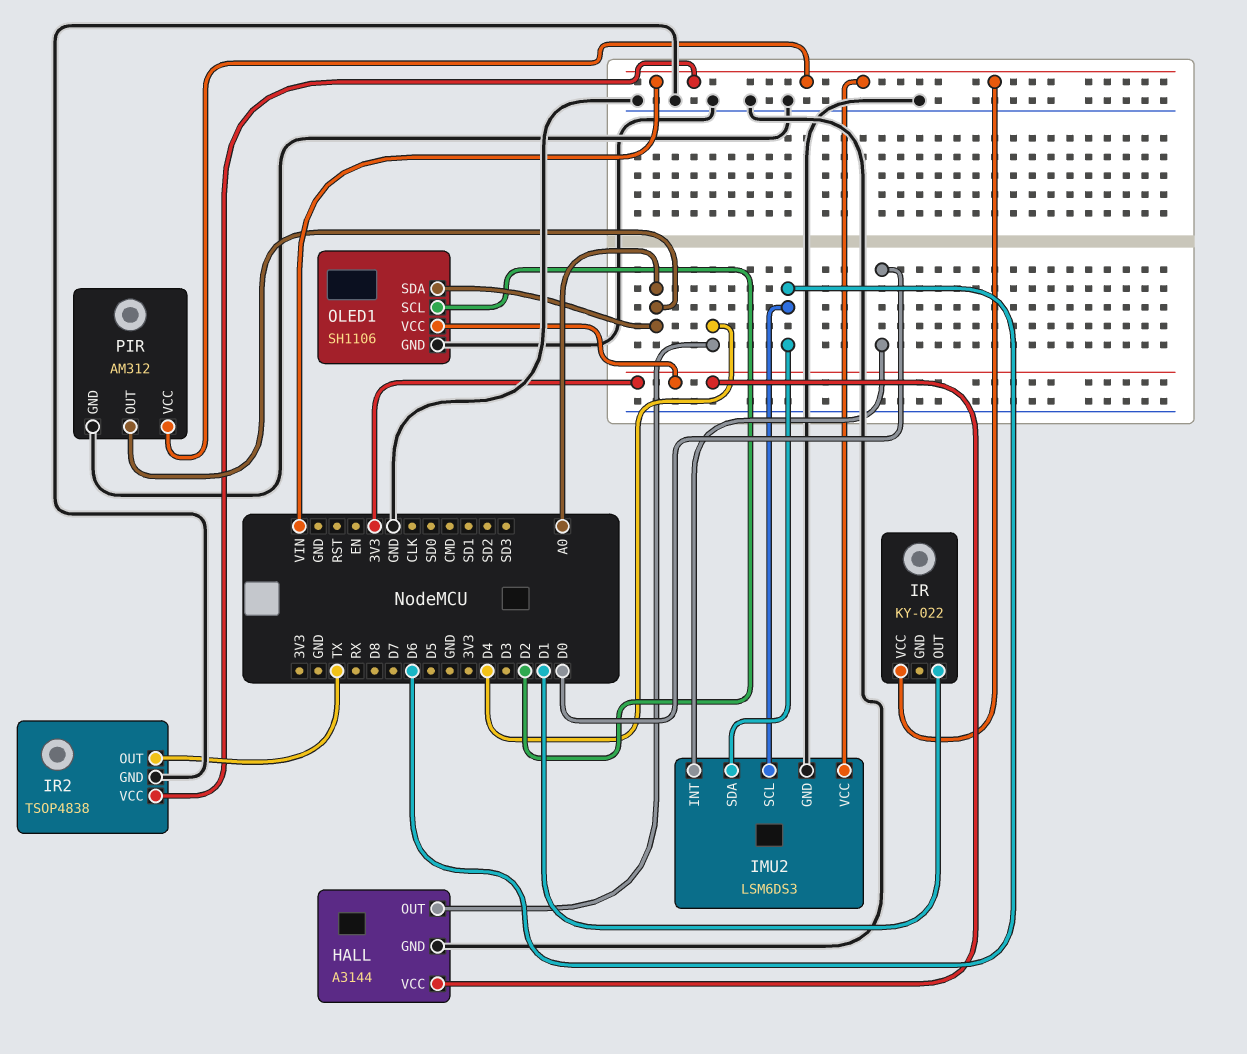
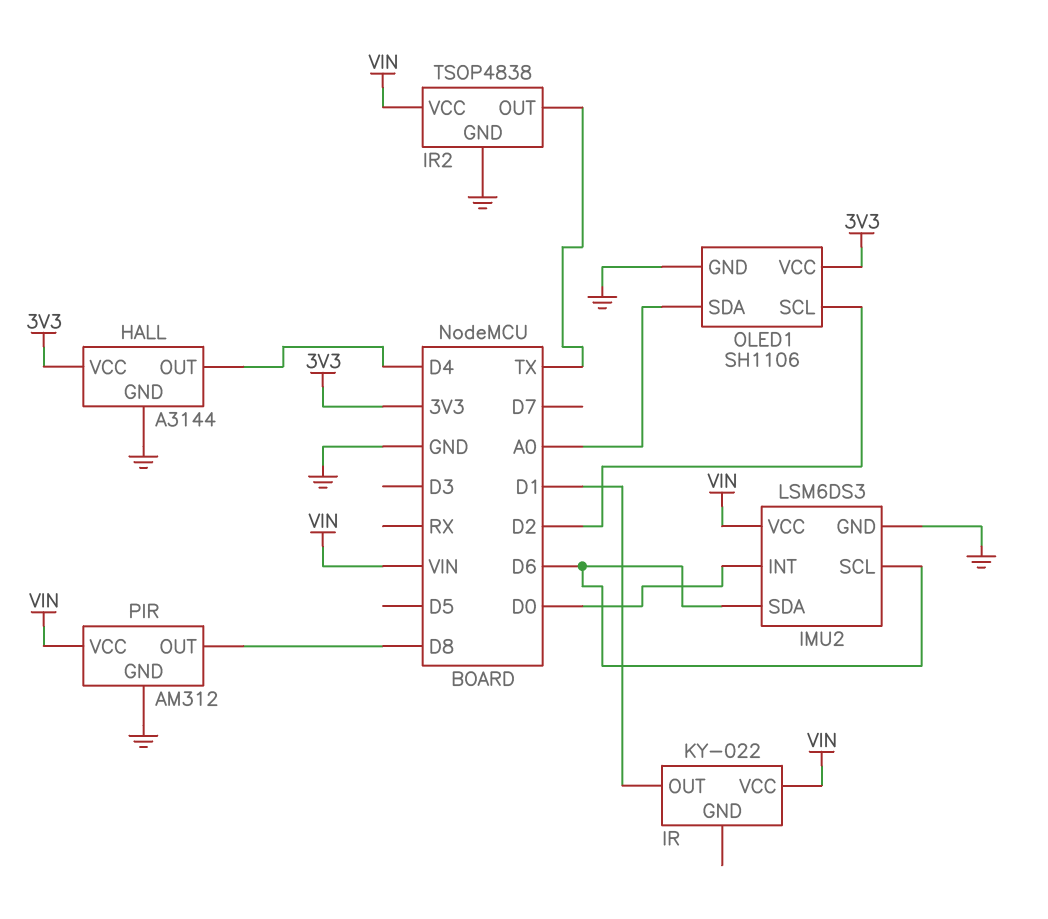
PIR pin OUT: A0 -> D8

